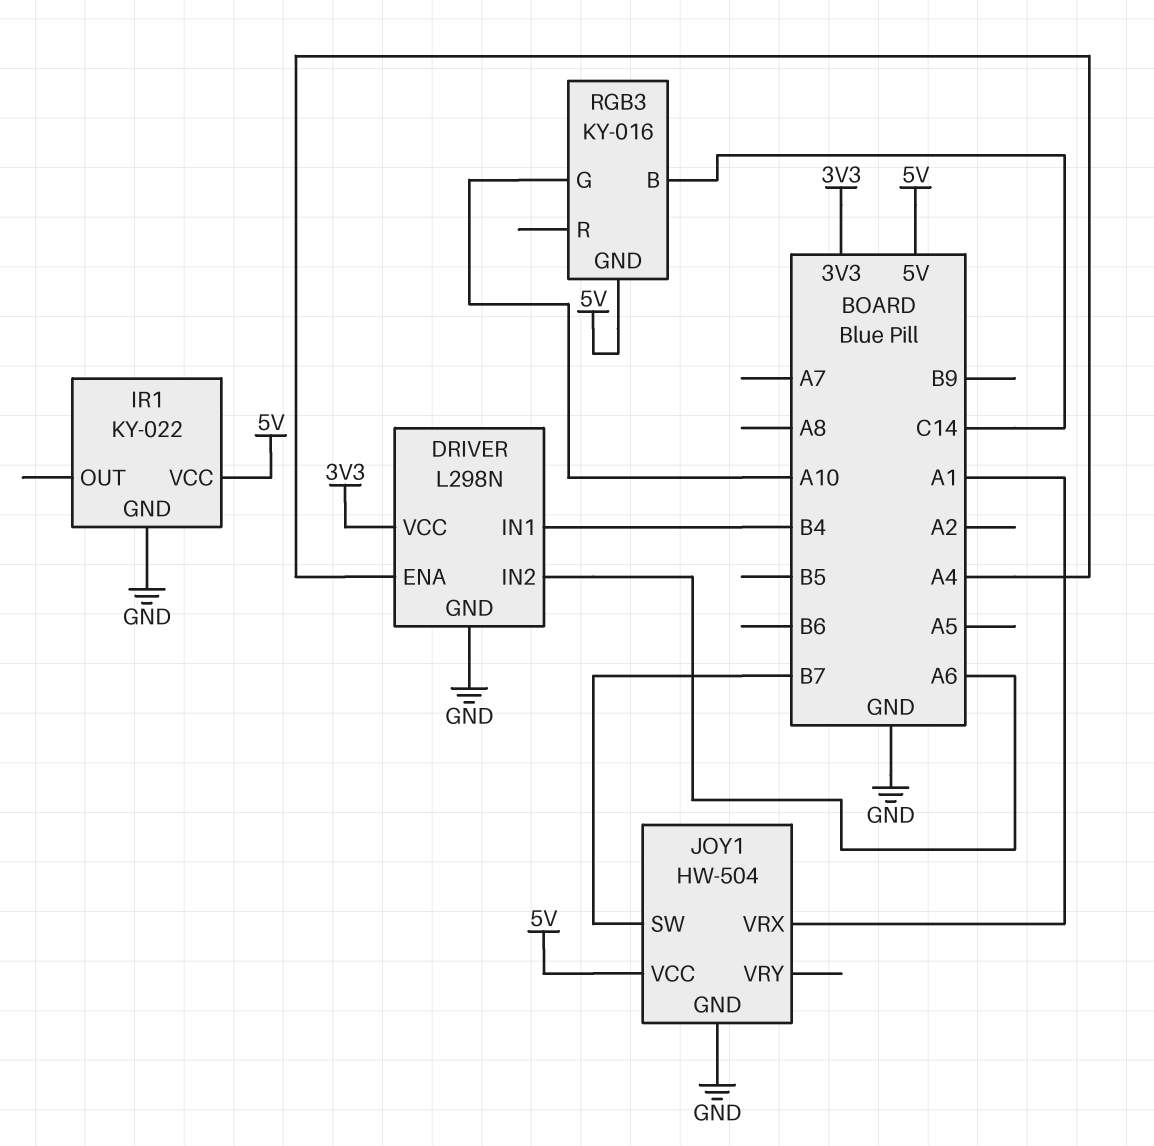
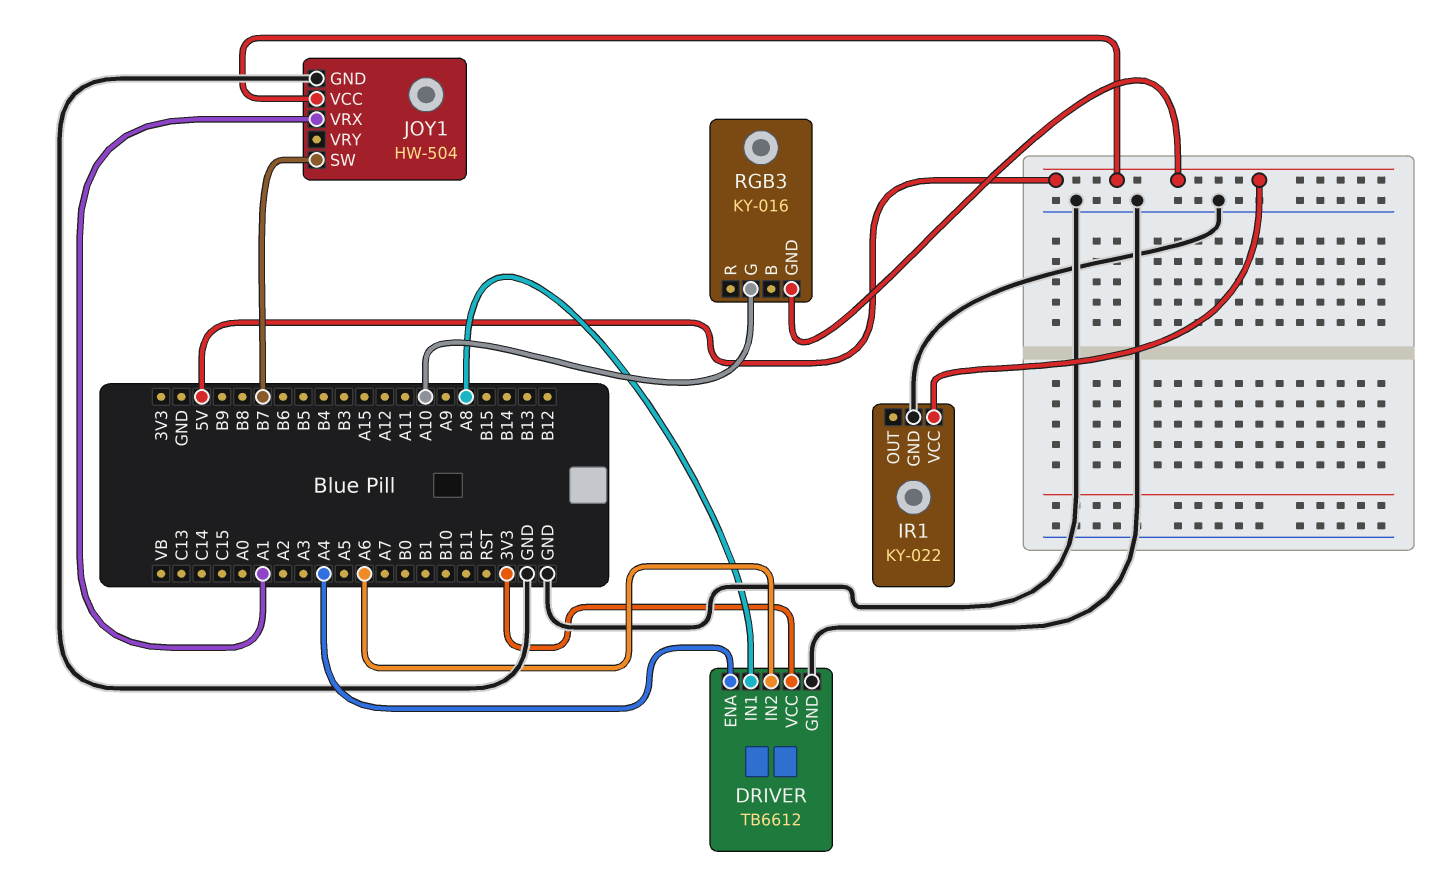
DRIVER: L298N -> TB6612
DRIVER pin IN1: B4 -> A8
RGB3 pin B: C14 -> none

